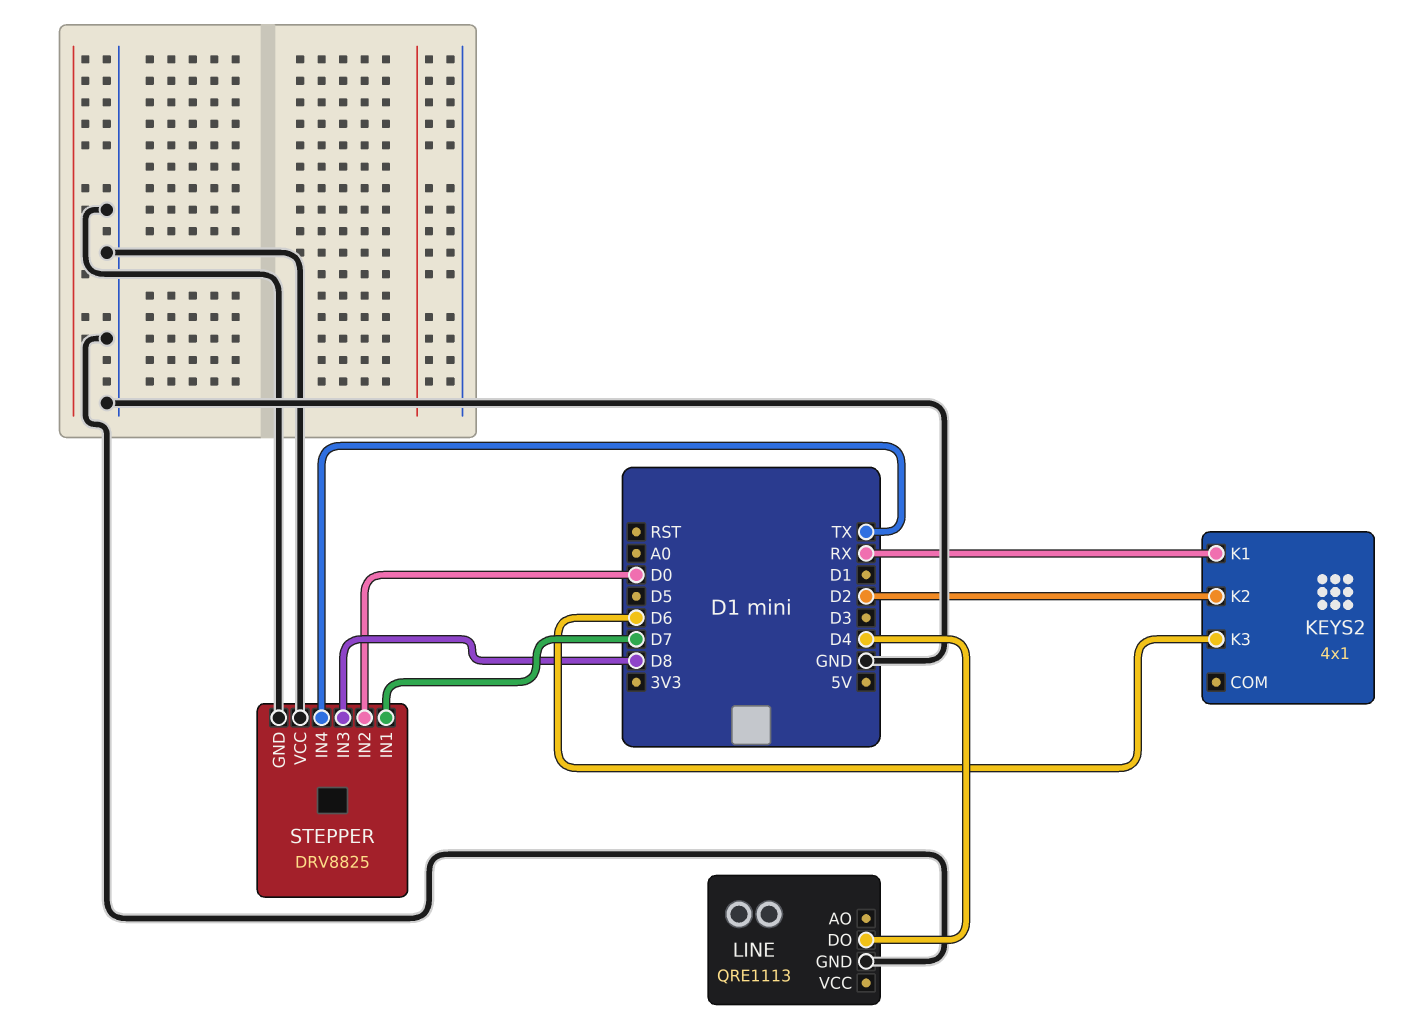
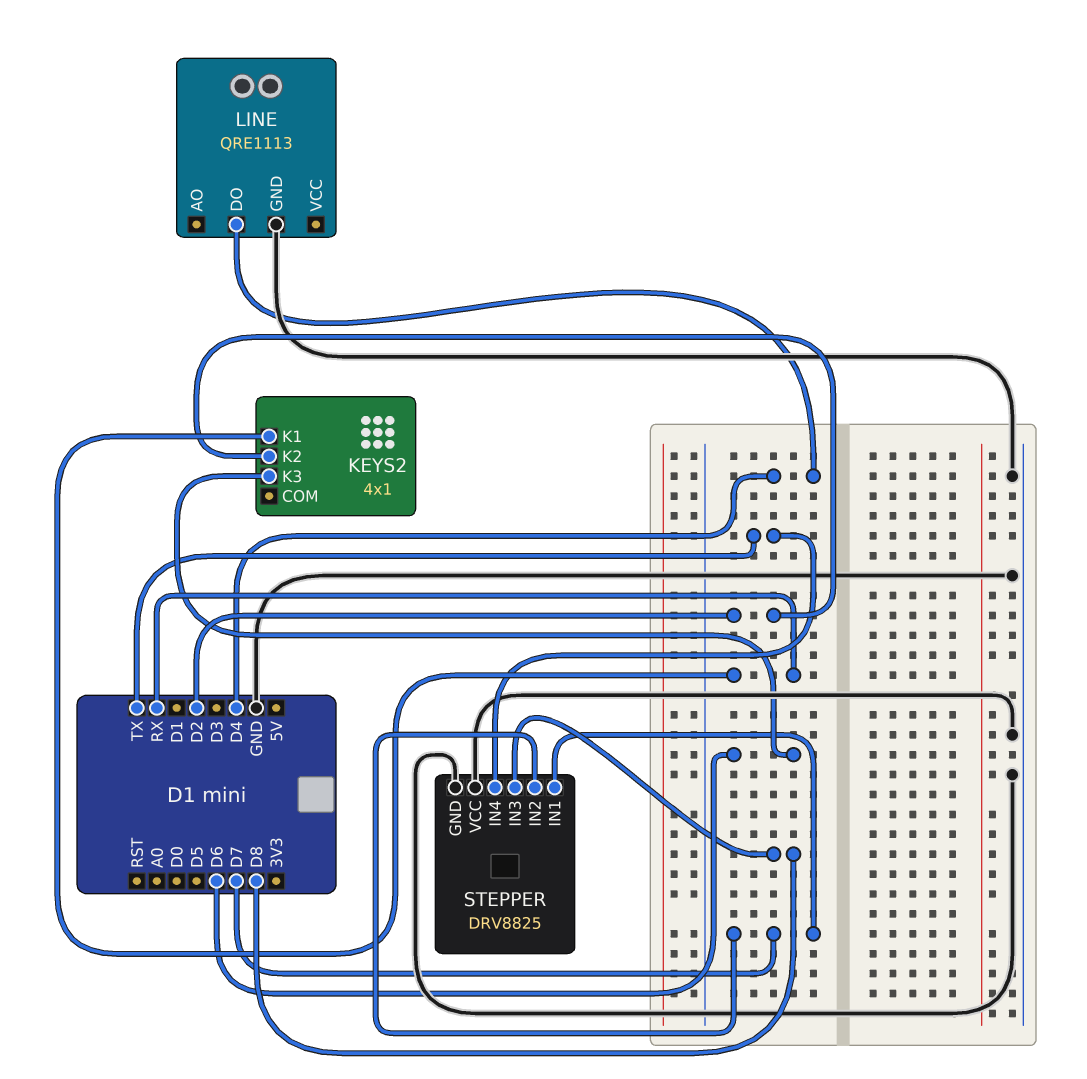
STEPPER pin IN2: D0 -> D7

